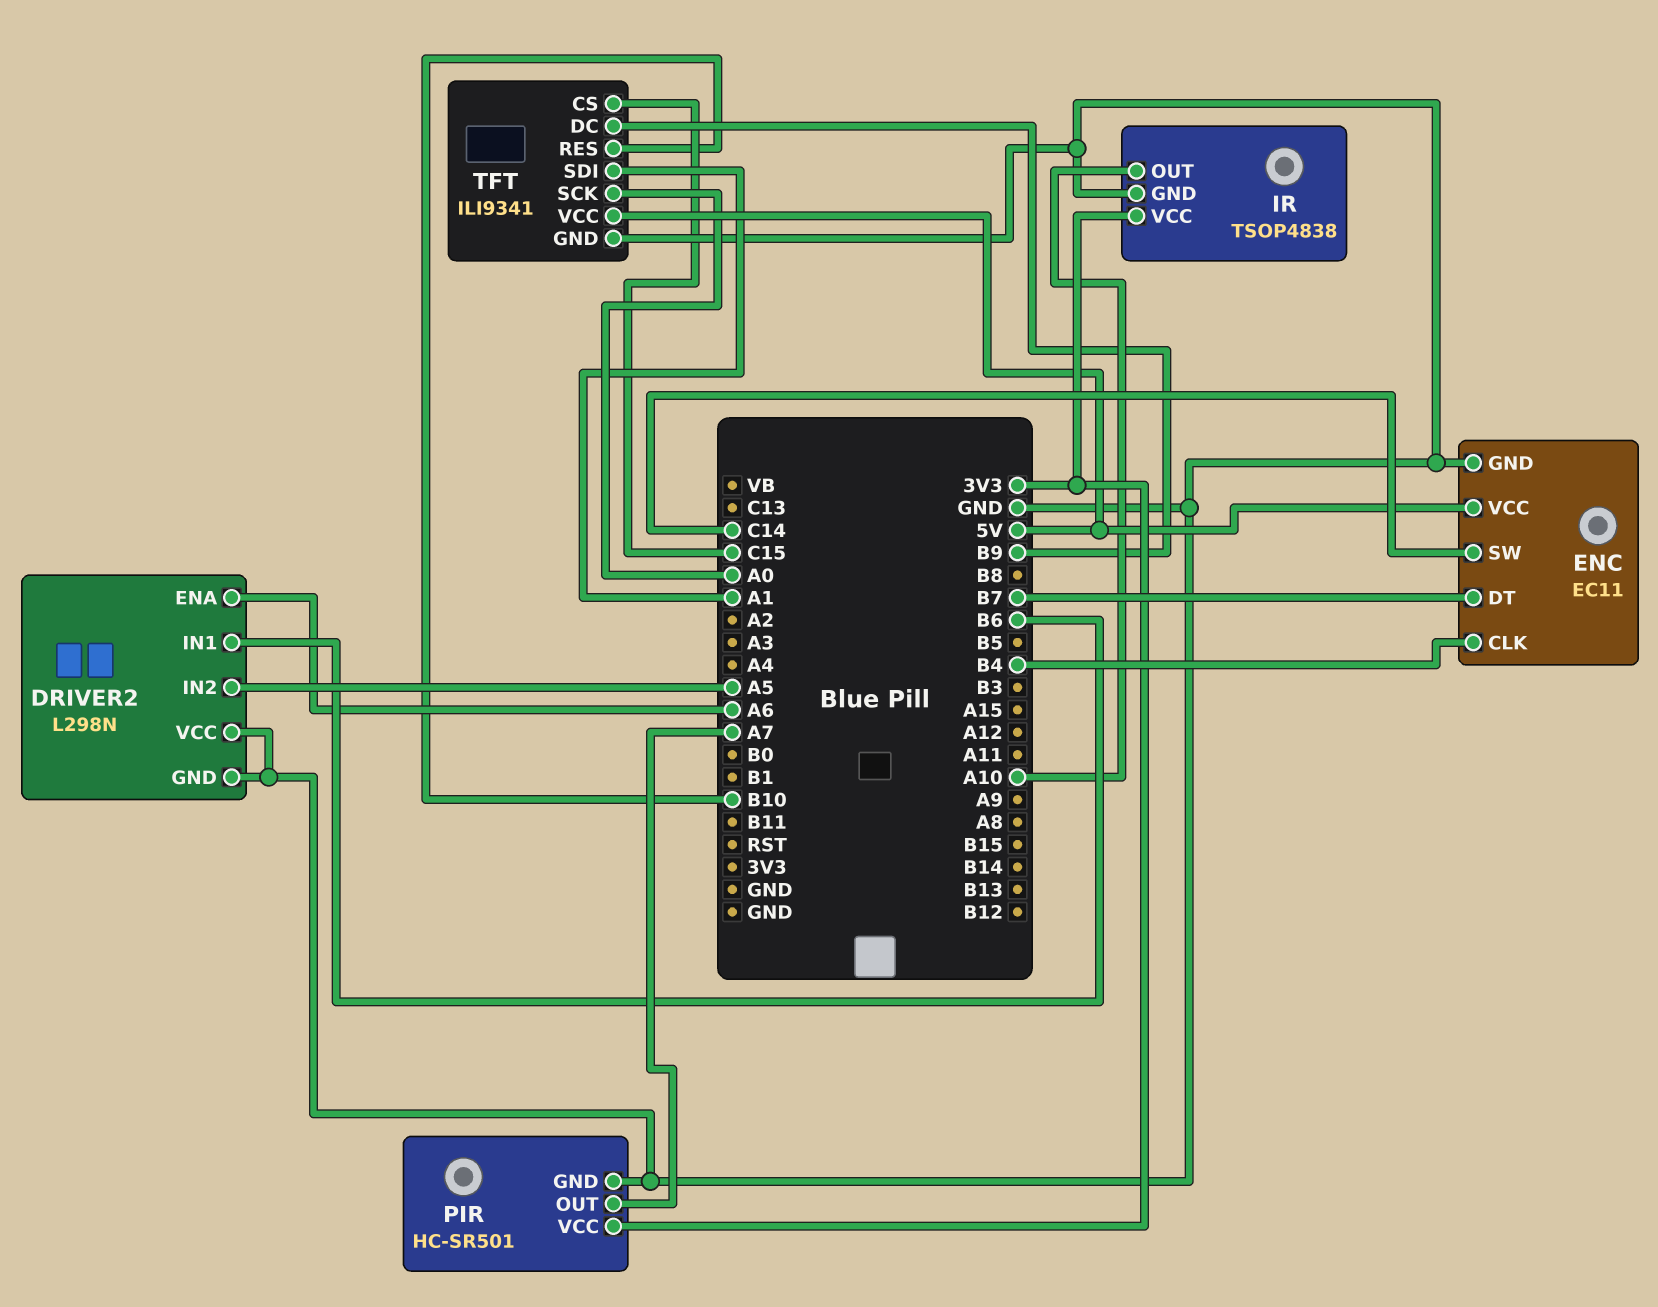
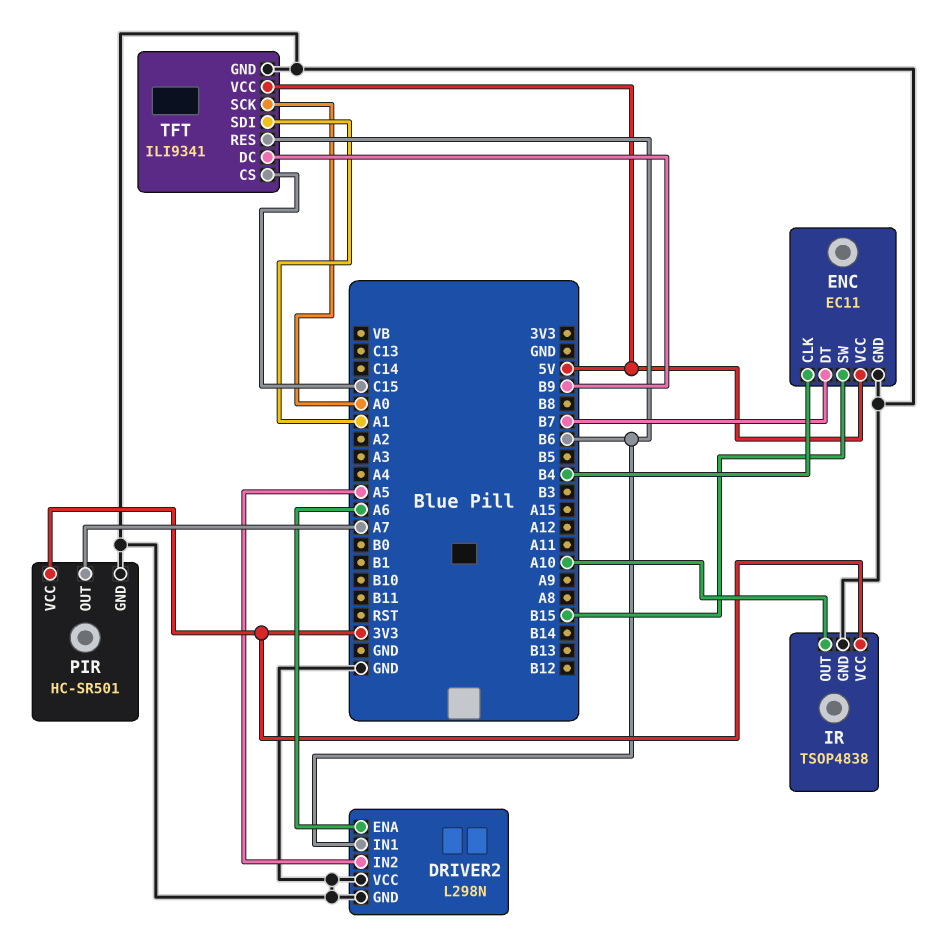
ENC pin SW: C14 -> B15
TFT pin RES: B10 -> B6

